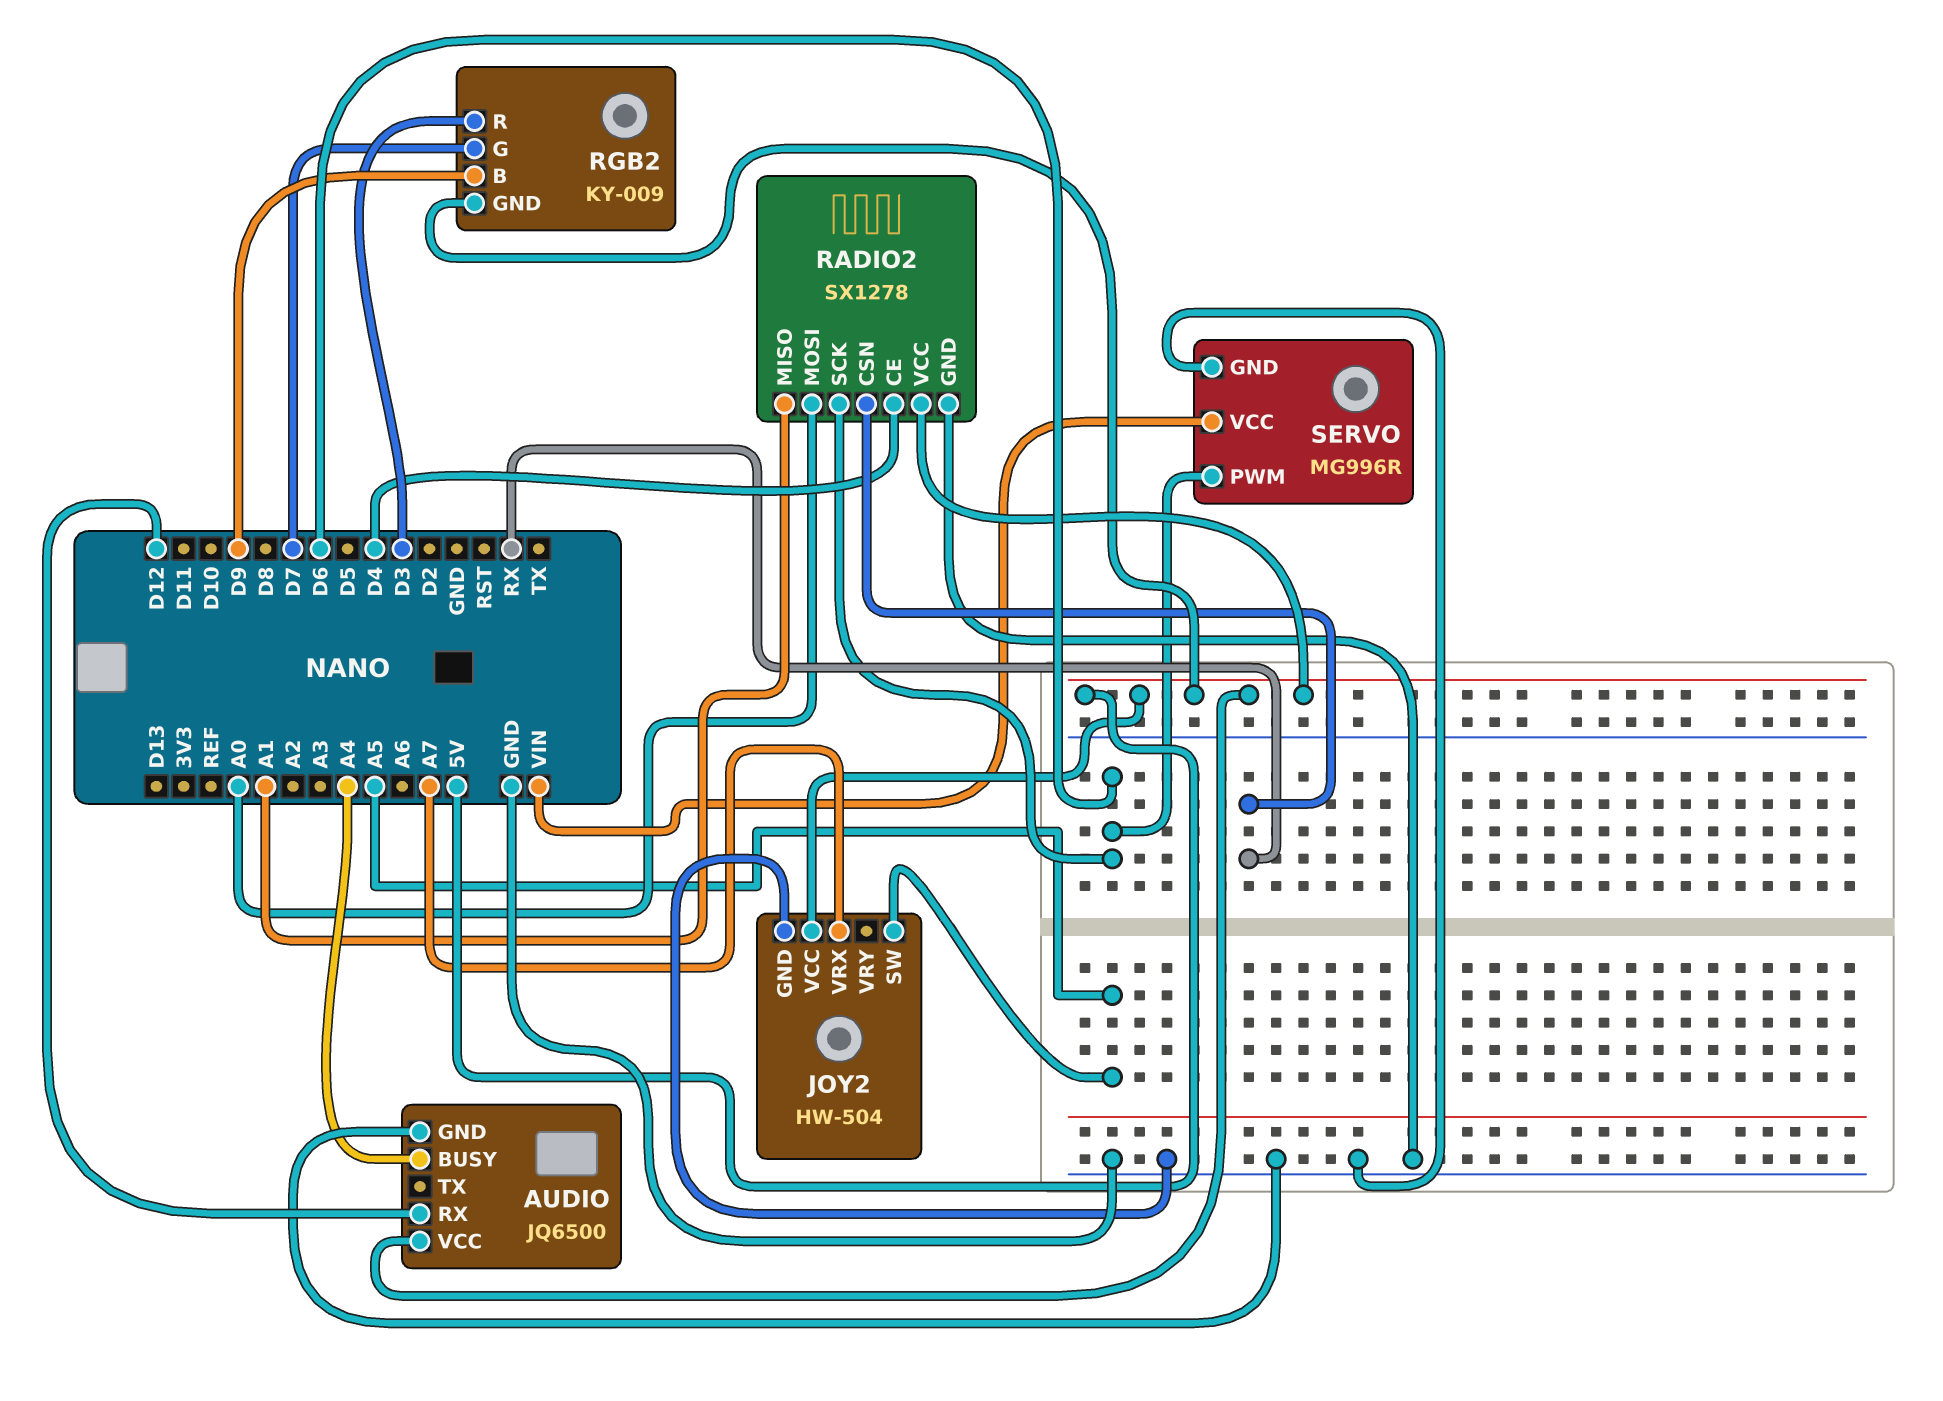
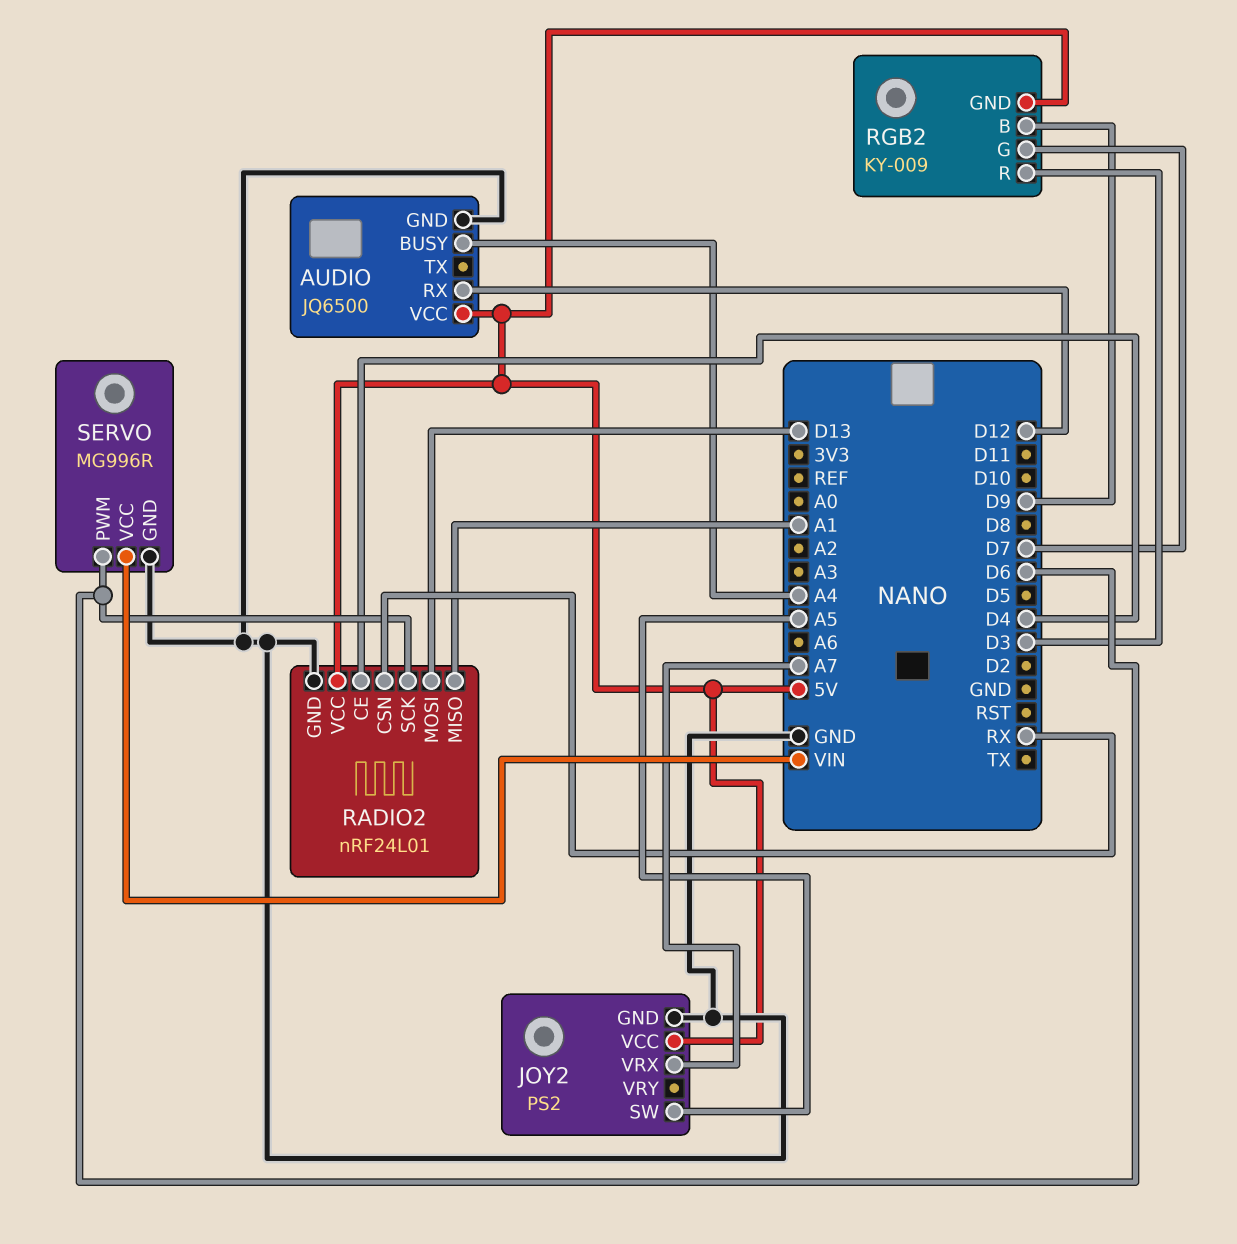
JOY2: HW-504 -> PS2
RADIO2: SX1278 -> nRF24L01
RADIO2 pin MOSI: A0 -> D13

